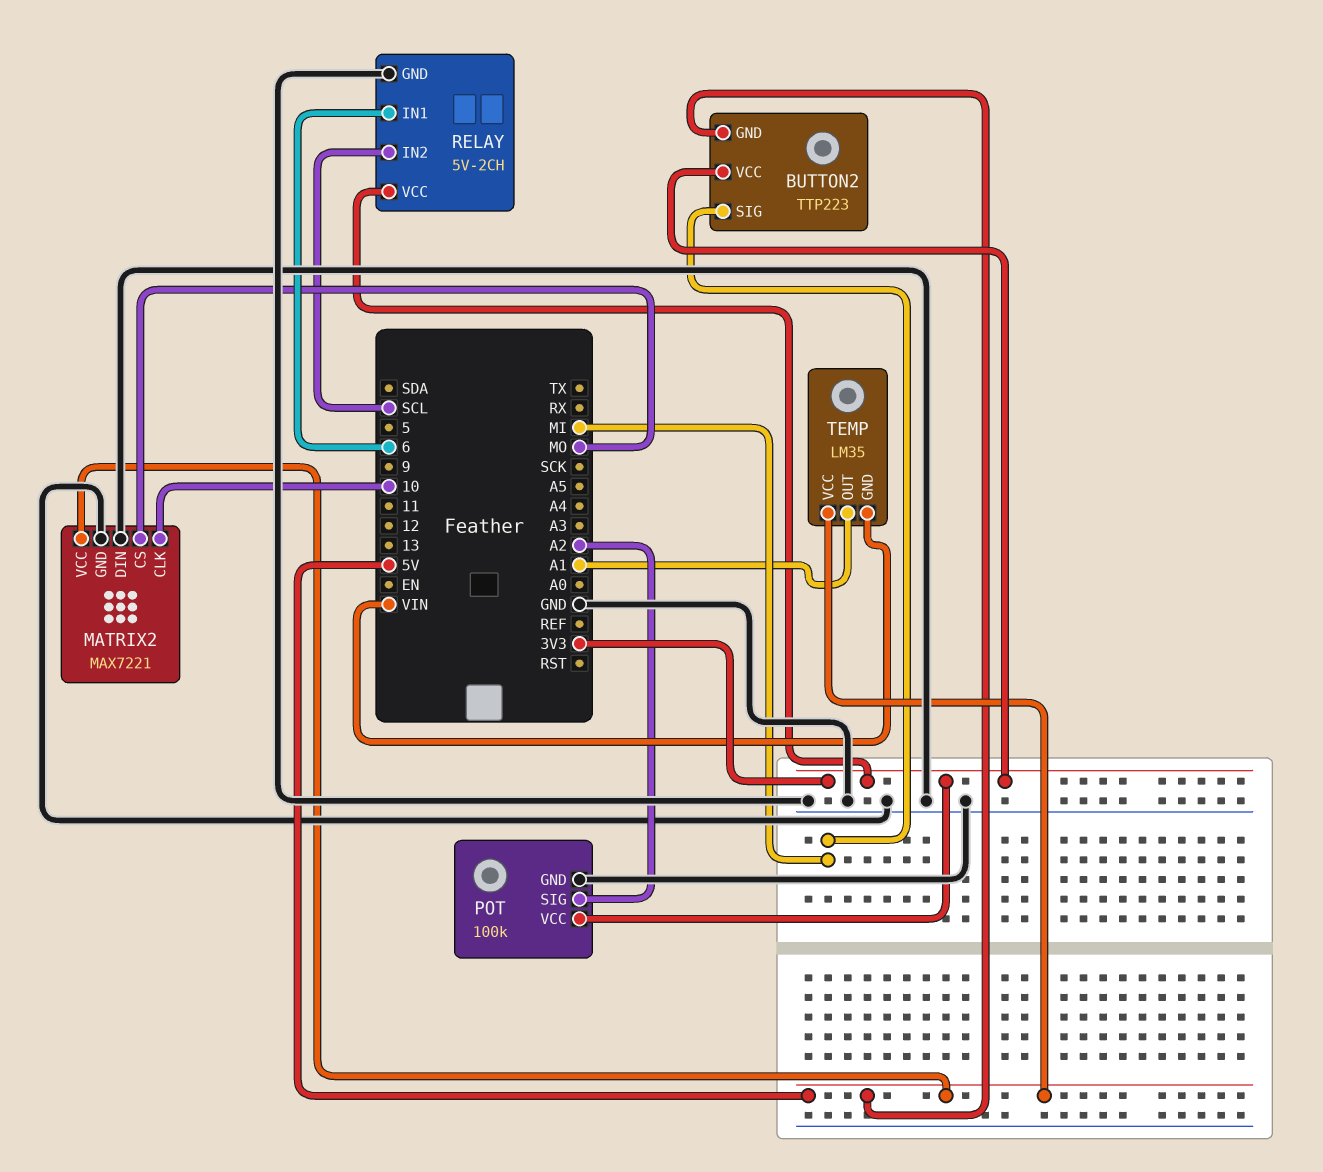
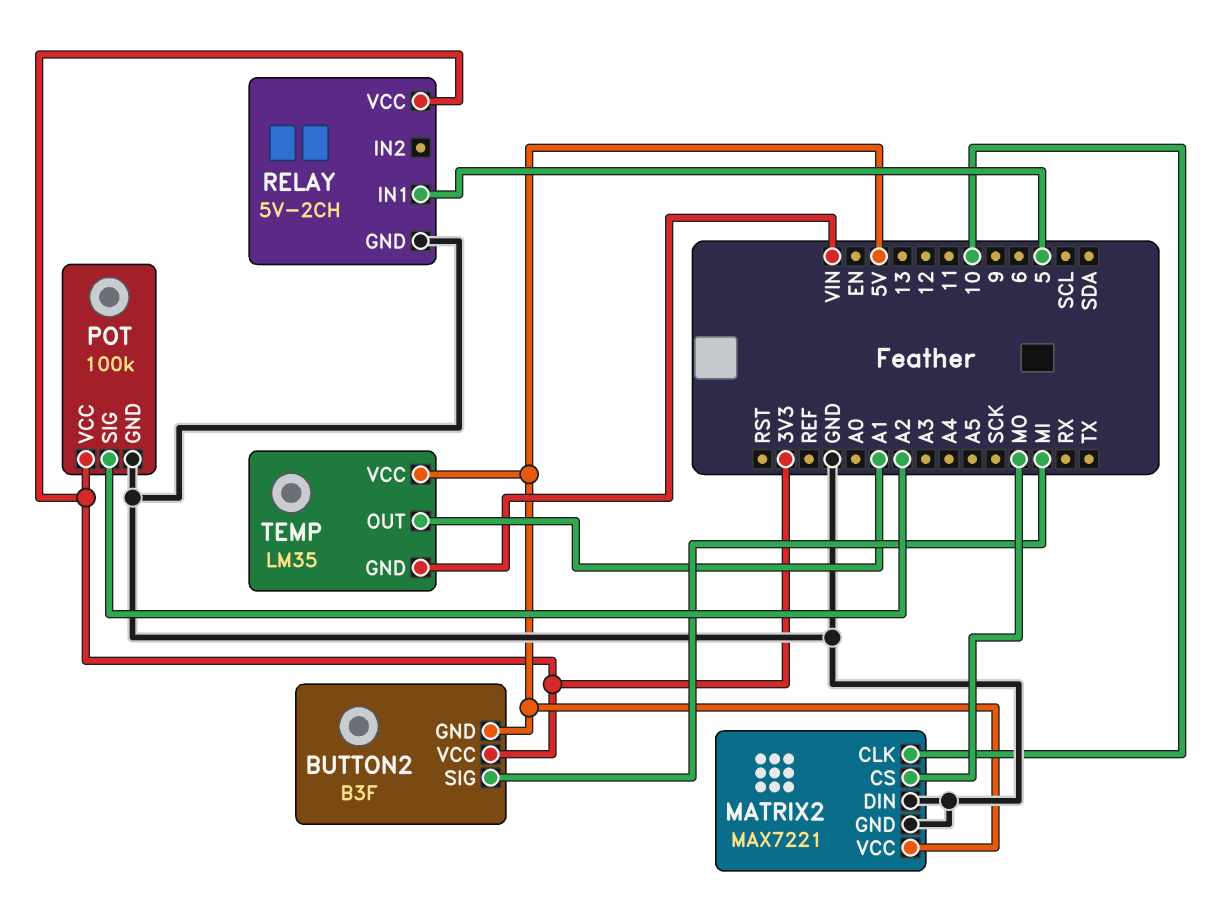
BUTTON2: TTP223 -> B3F
RELAY pin IN1: 6 -> 5
RELAY pin IN2: SCL -> none

